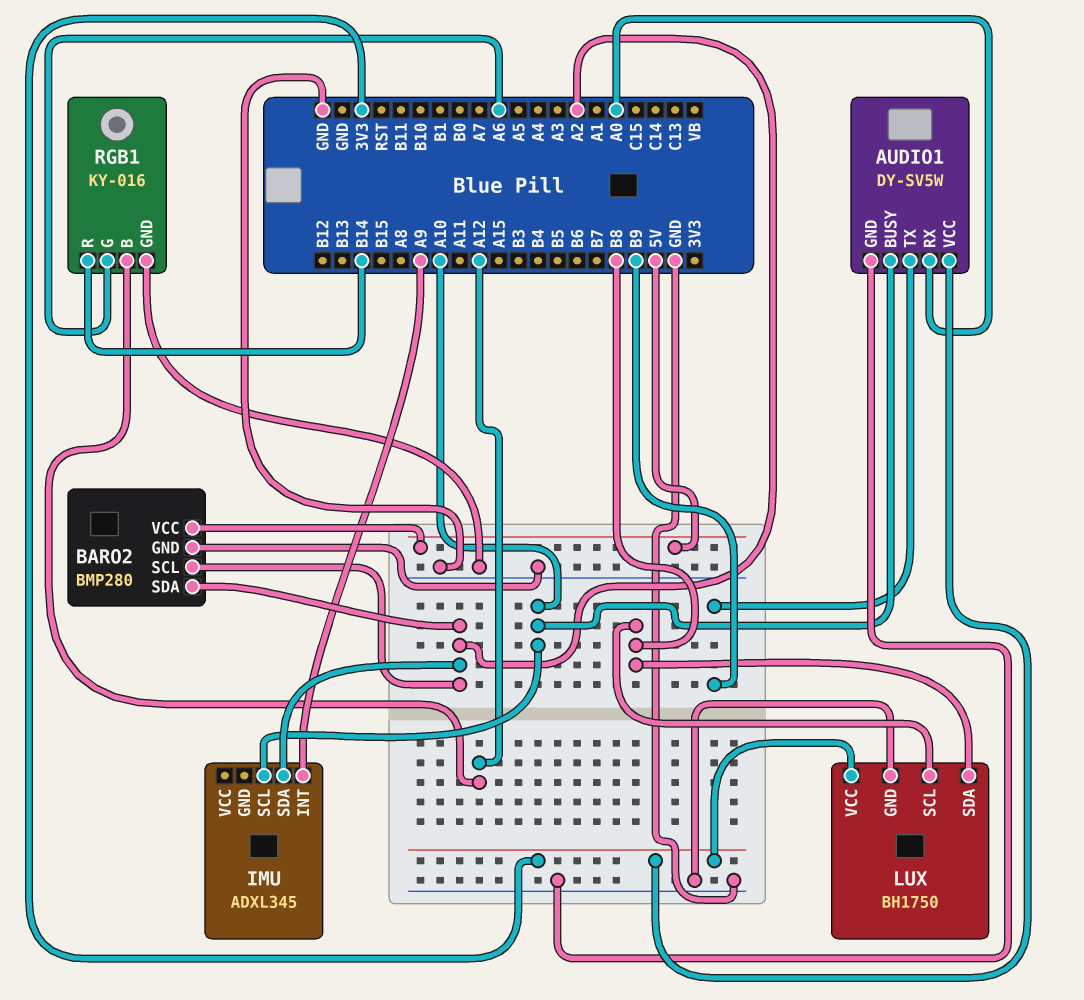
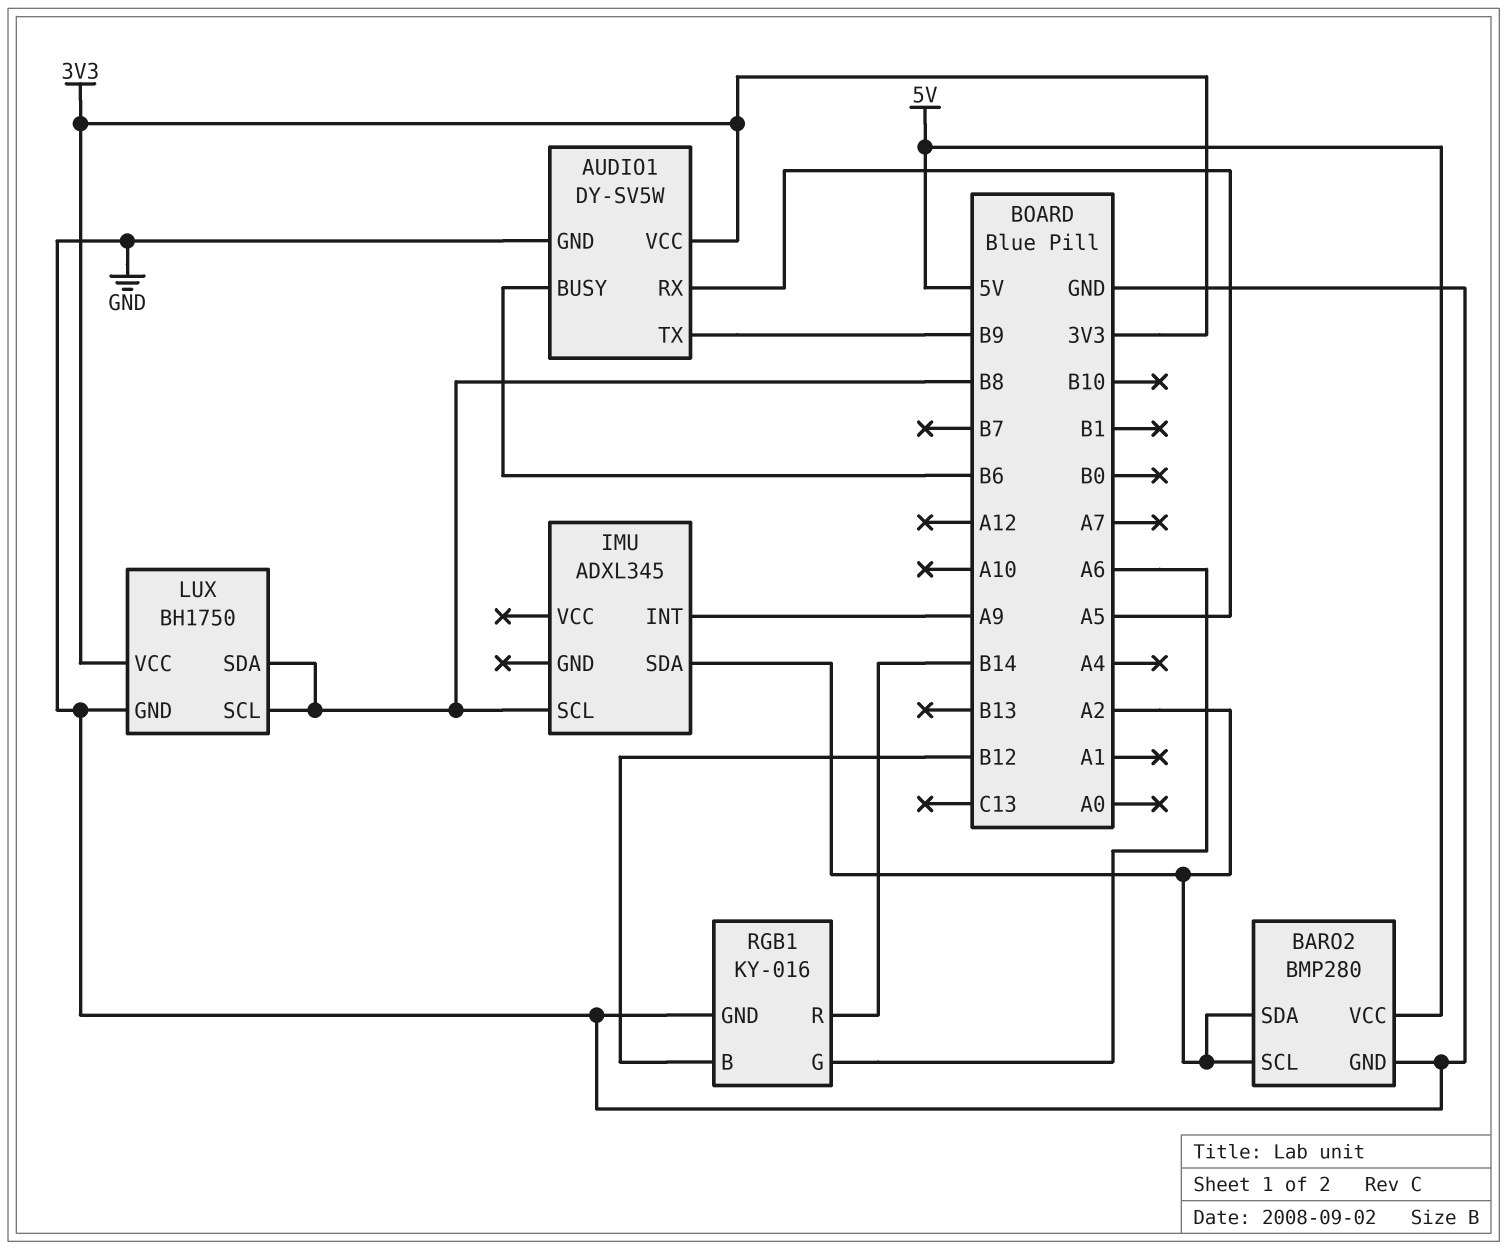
AUDIO1 pin BUSY: A10 -> B6
AUDIO1 pin RX: A0 -> A5
IMU pin SCL: A10 -> B8
RGB1 pin B: A12 -> B12

